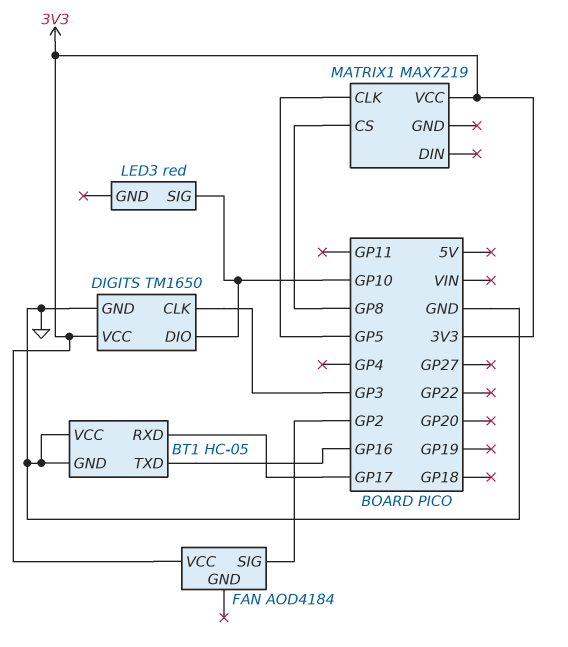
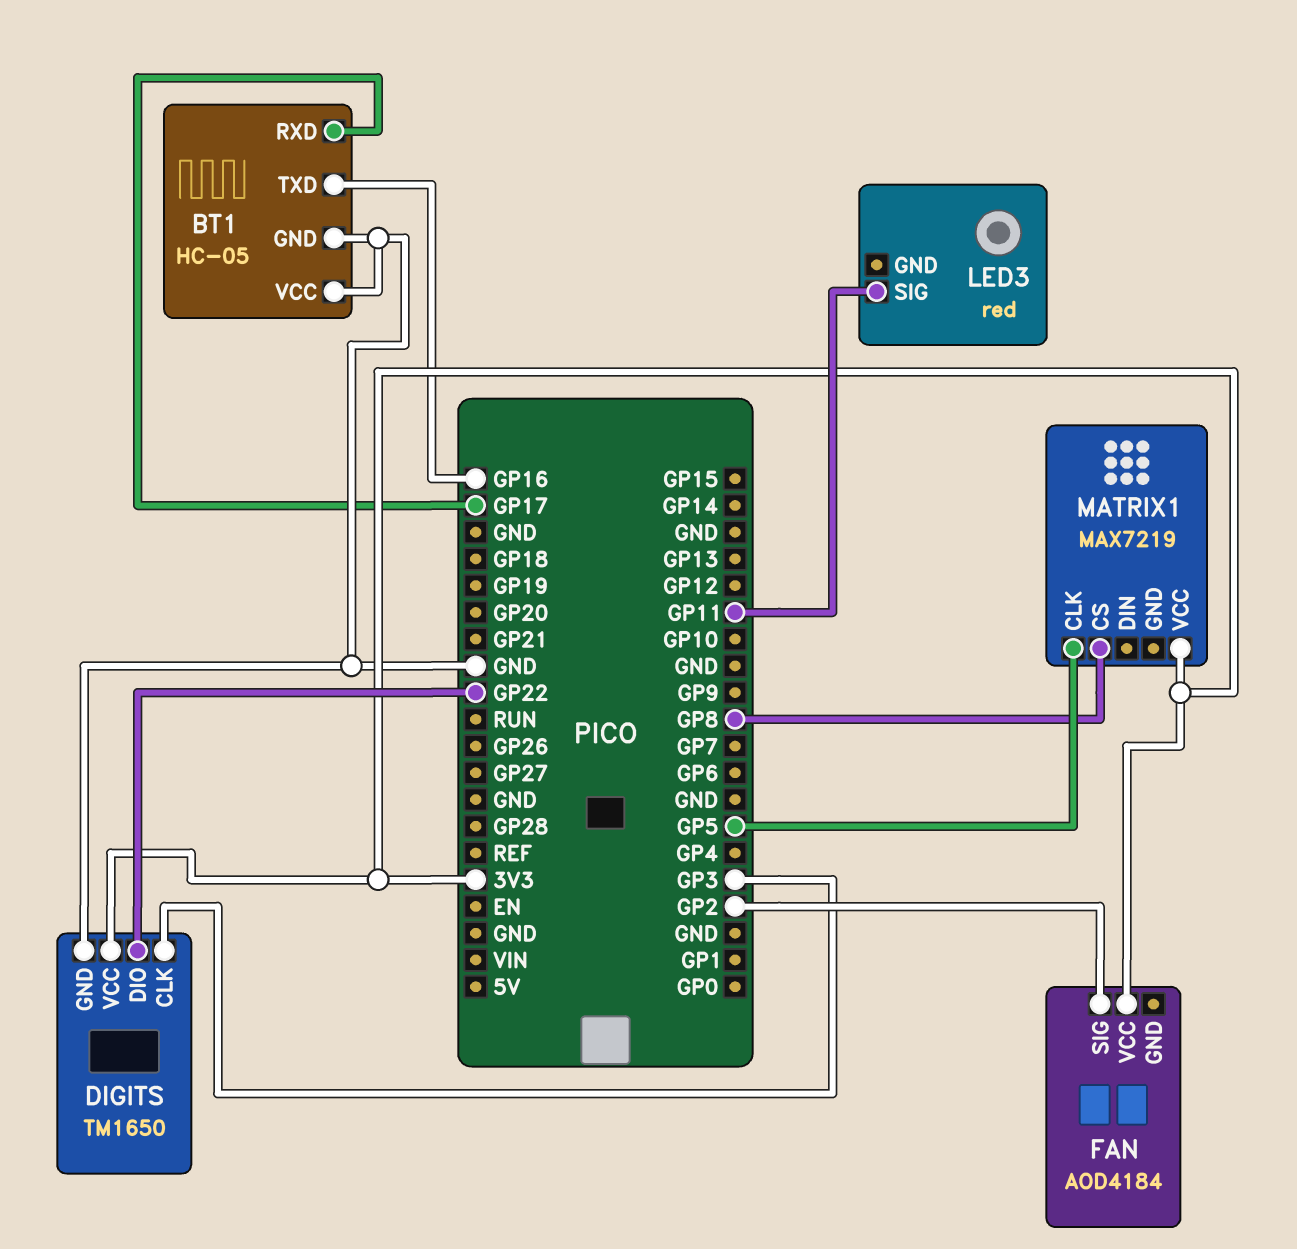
DIGITS pin DIO: GP10 -> GP22
LED3 pin SIG: GP10 -> GP11

